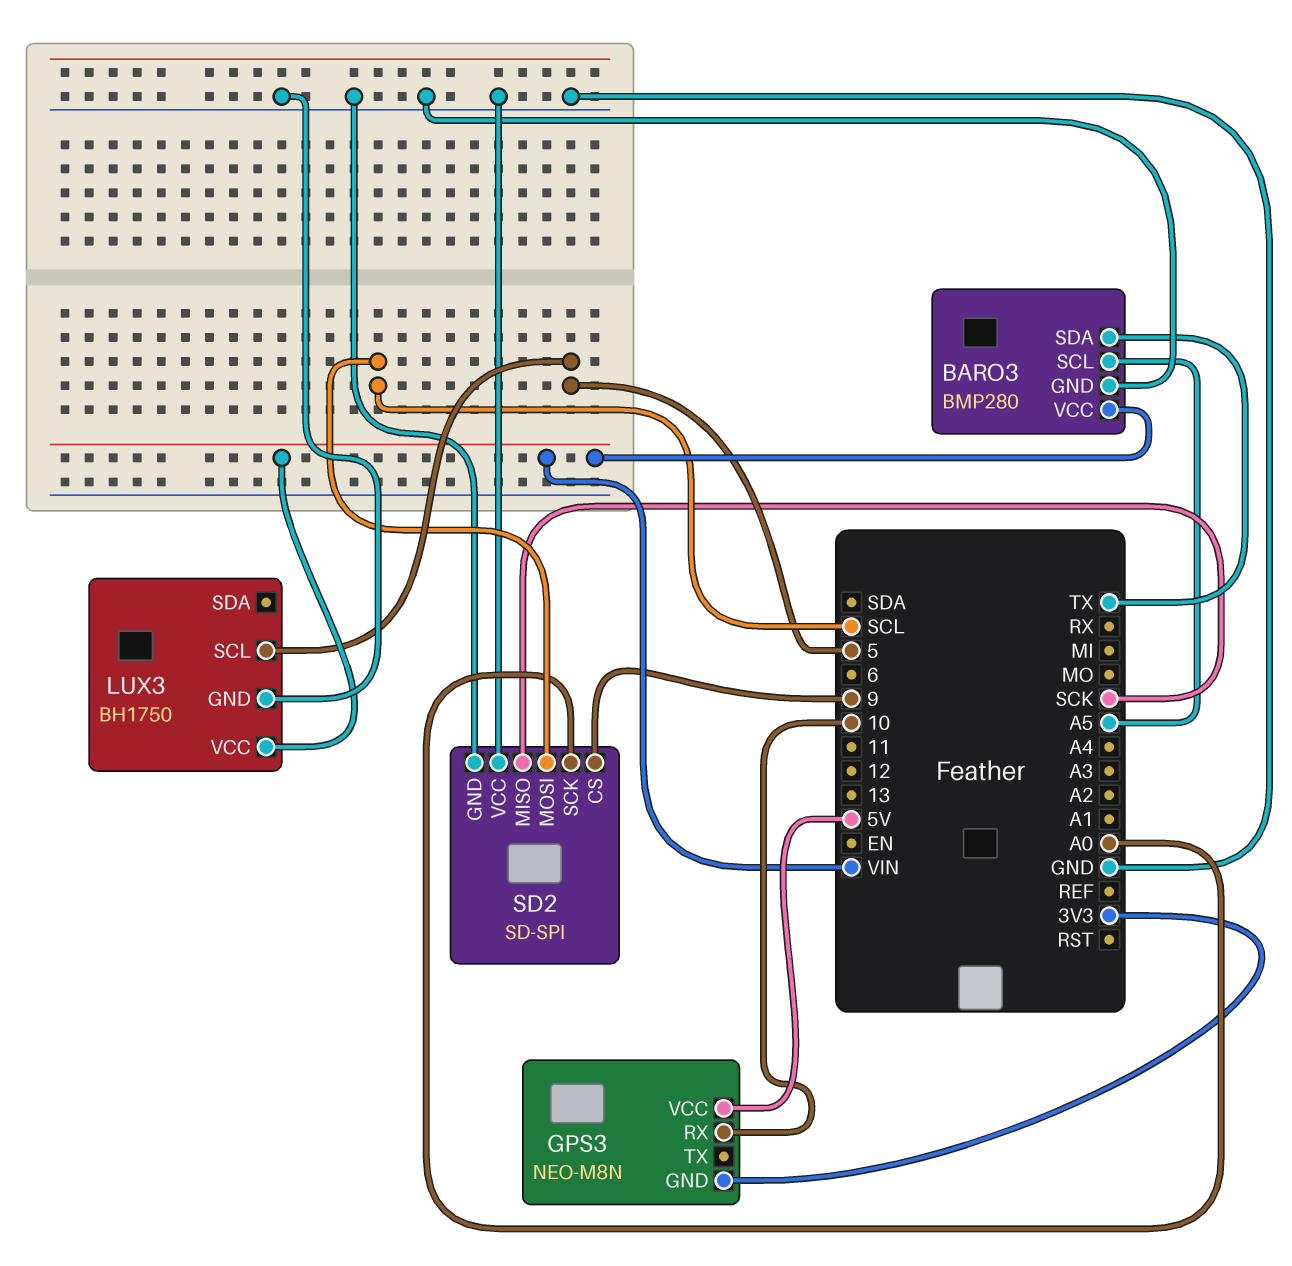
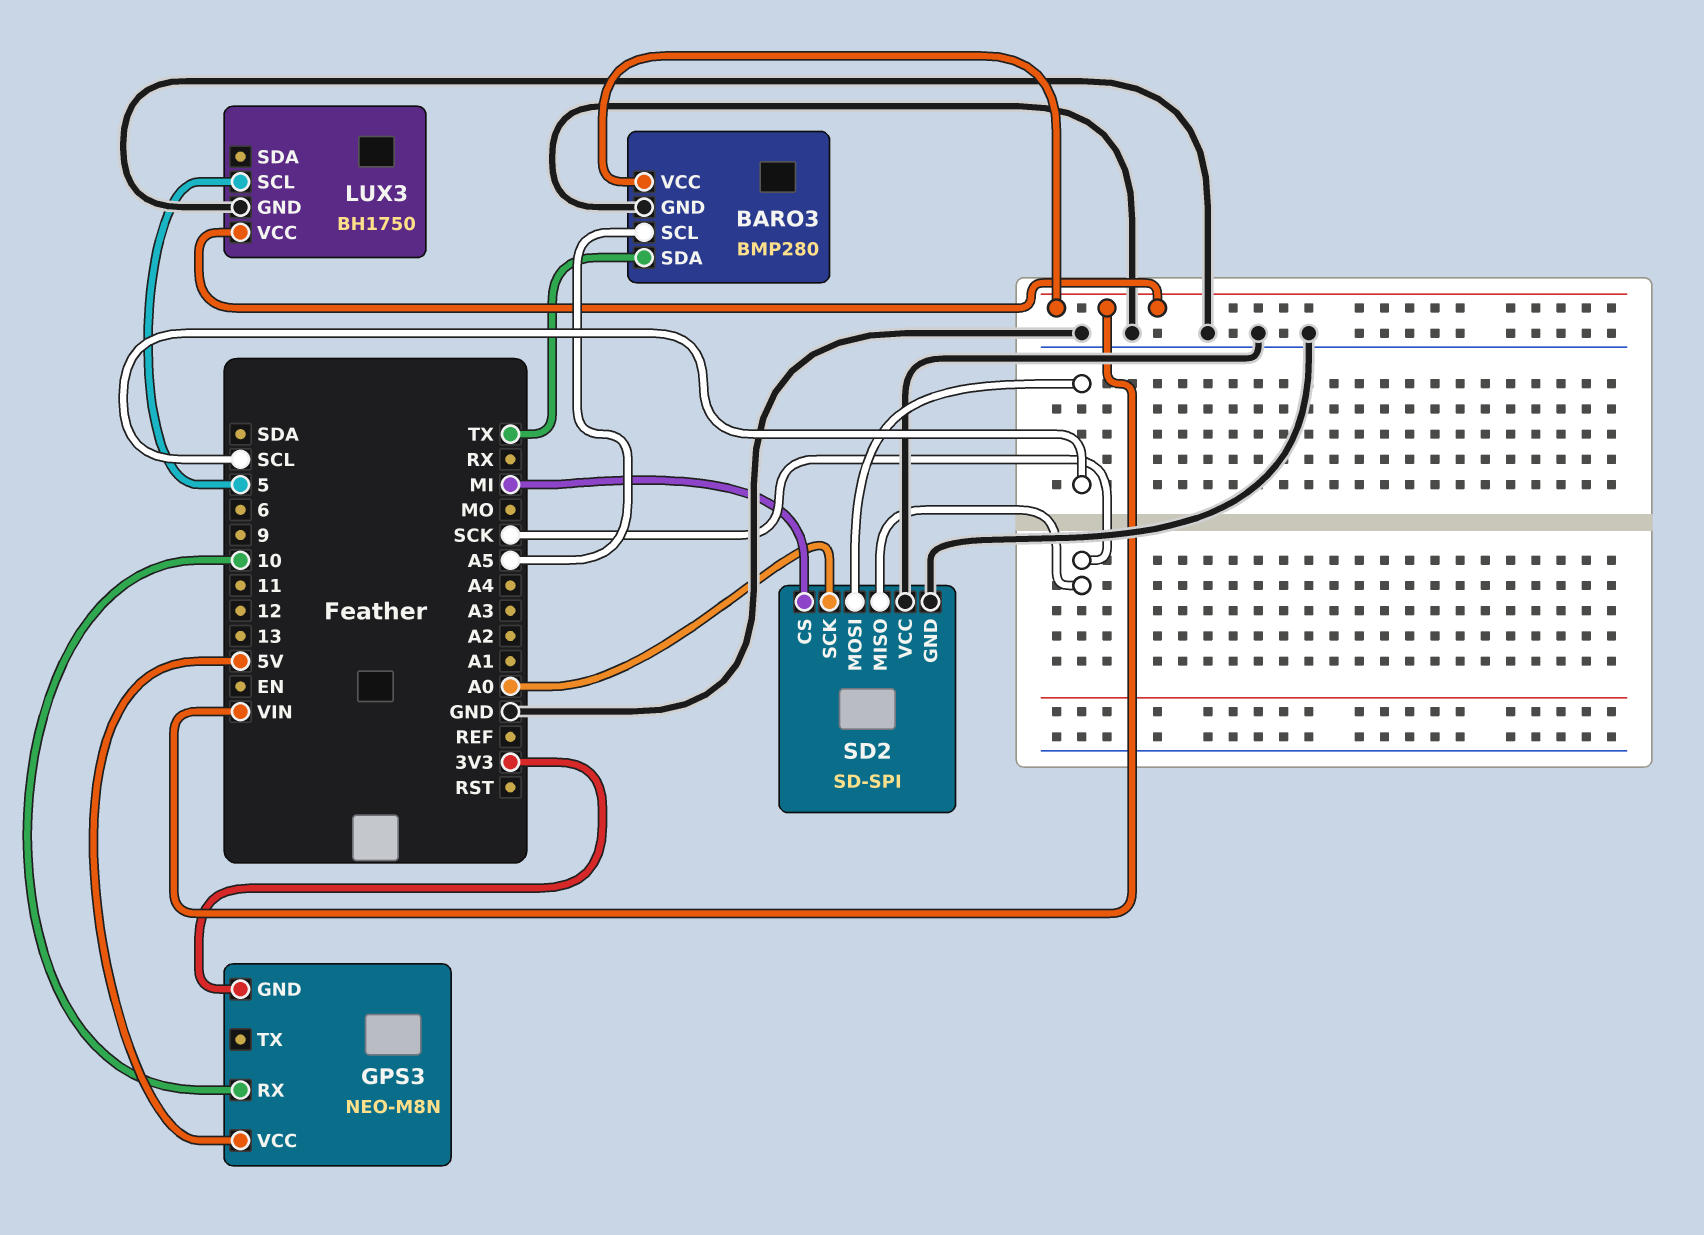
SD2 pin CS: 9 -> MI

